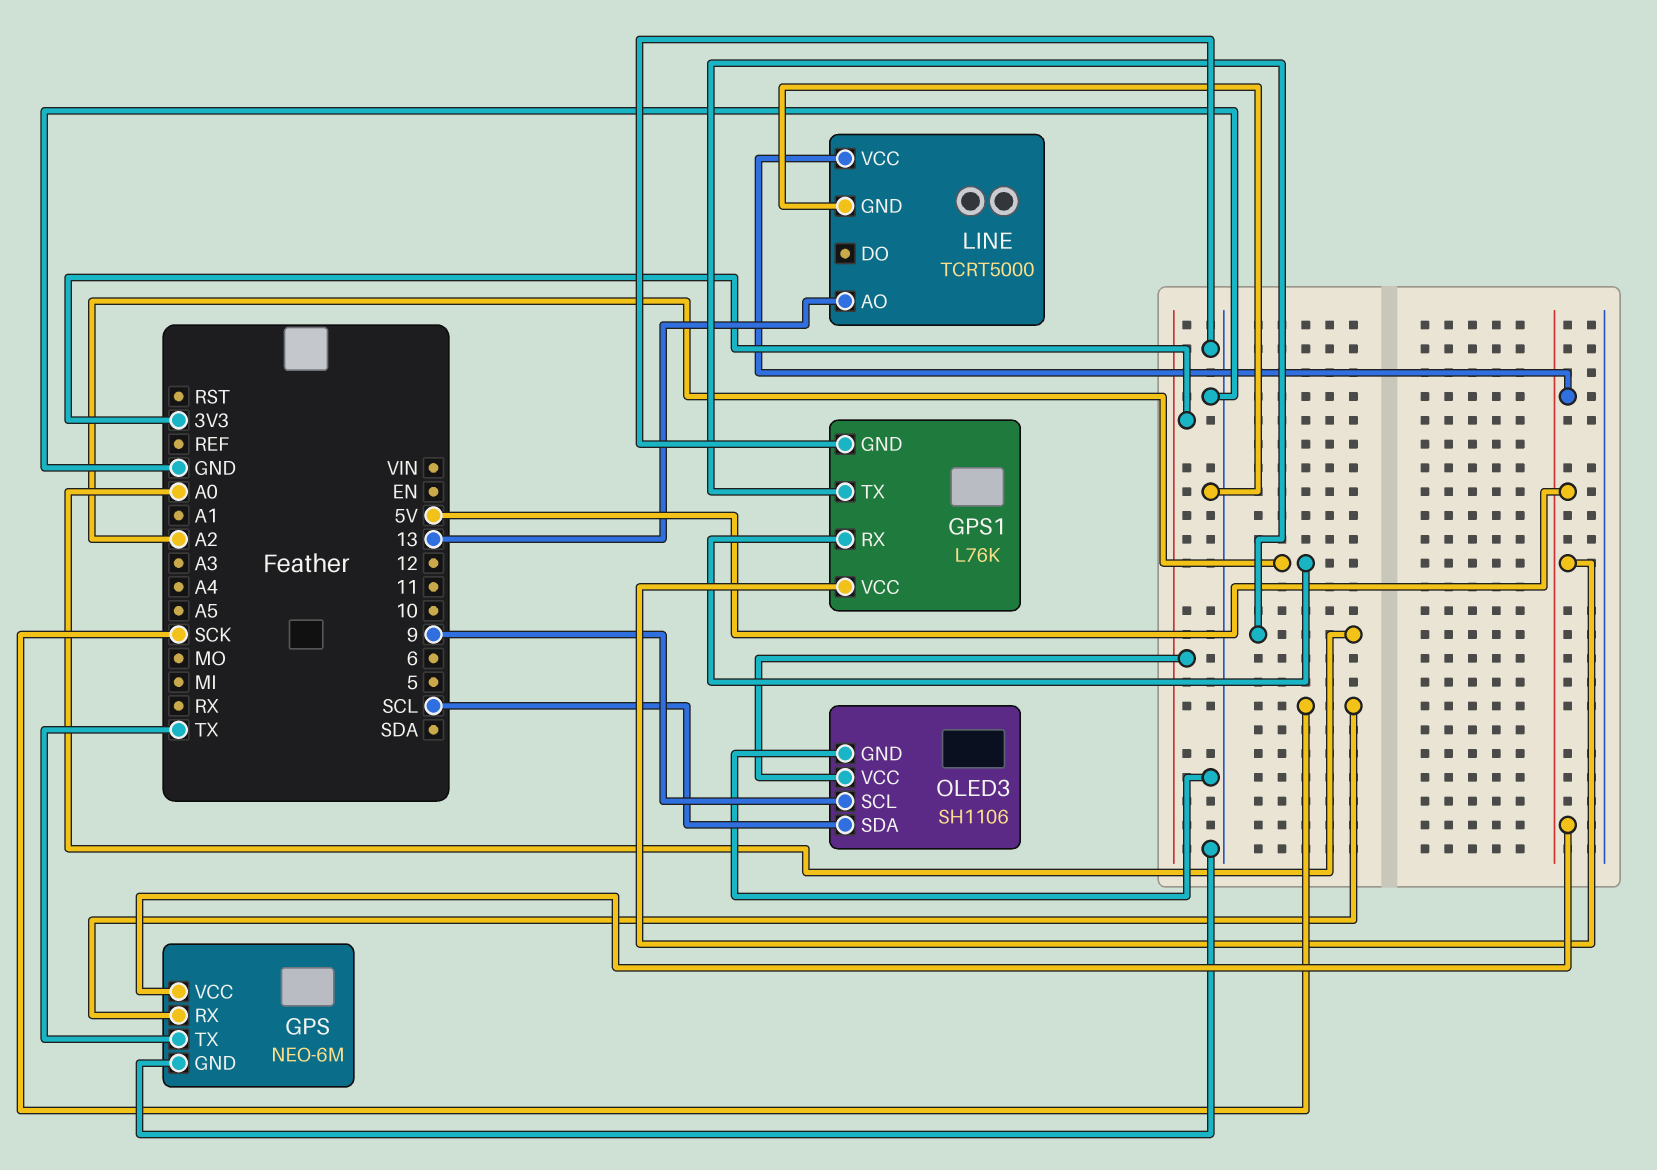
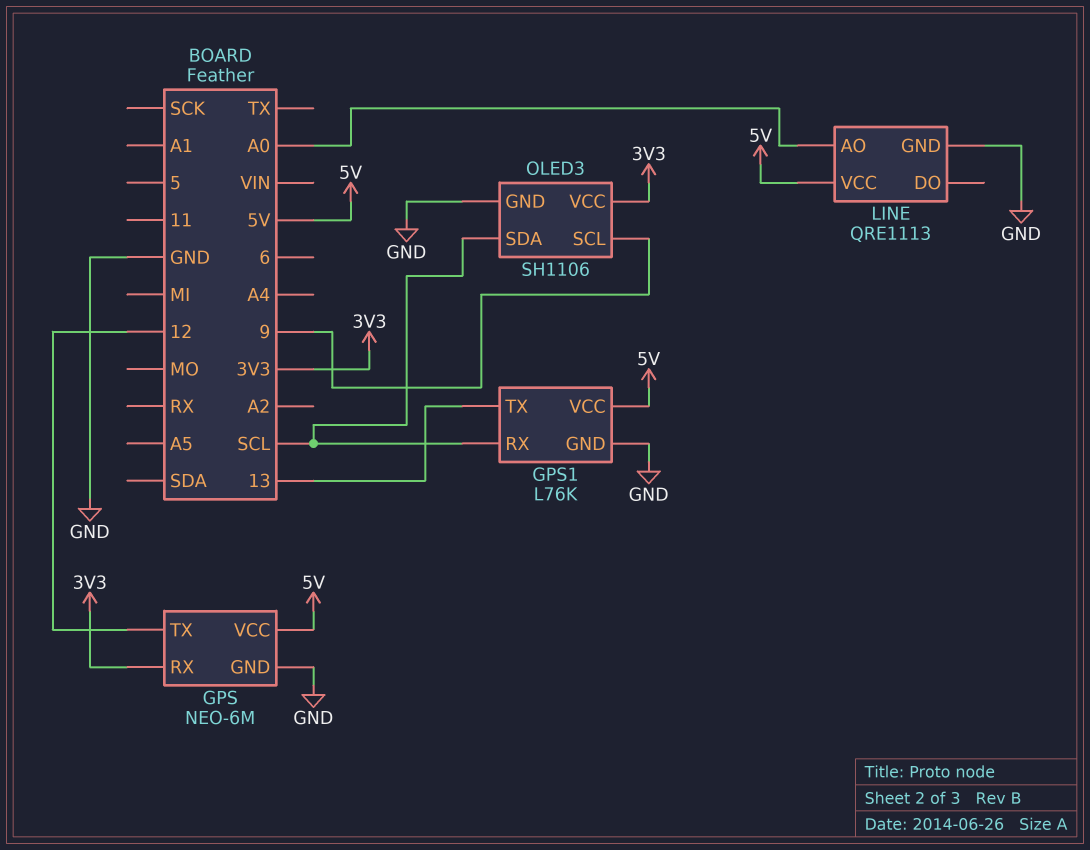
GPS pin RX: SCK -> 3V3
GPS pin TX: TX -> 12
GPS1 pin RX: A2 -> SCL
GPS1 pin TX: A0 -> 13
LINE: TCRT5000 -> QRE1113
LINE pin AO: 13 -> A0

